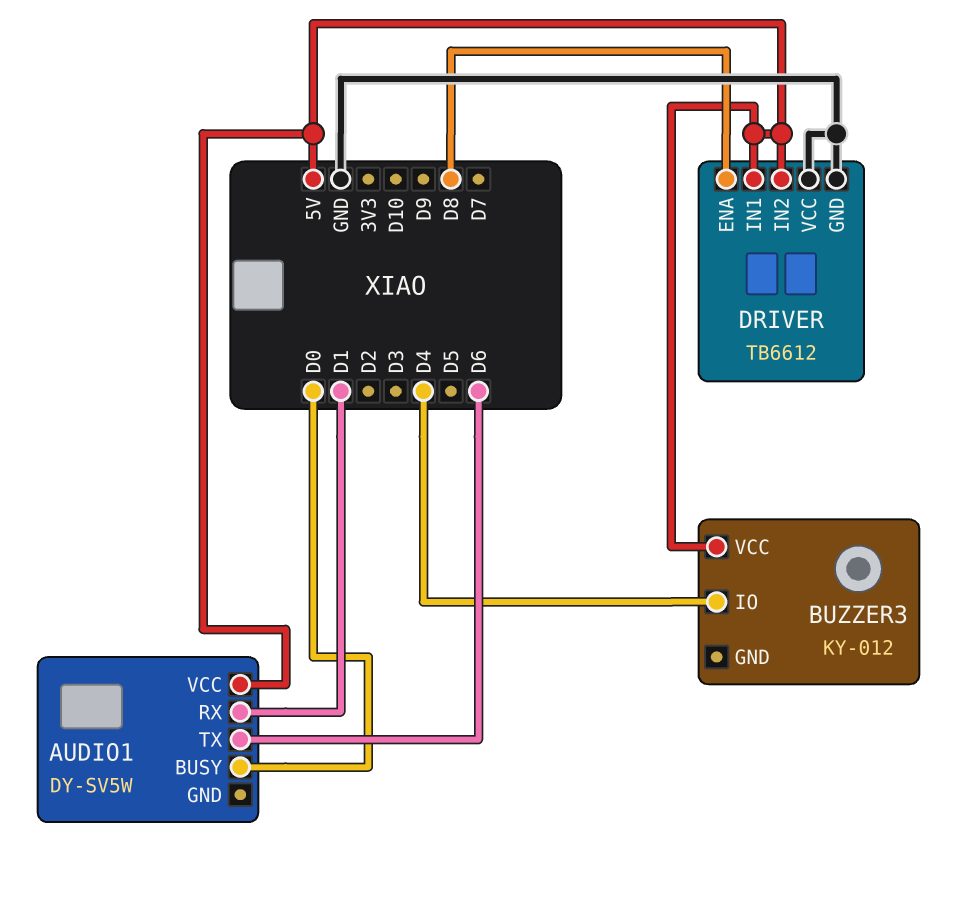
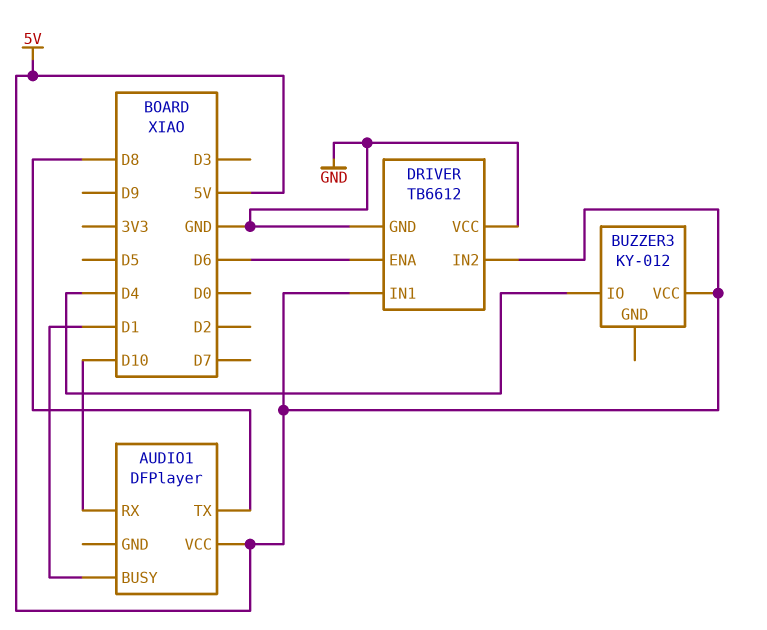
AUDIO1: DY-SV5W -> DFPlayer
AUDIO1 pin BUSY: D0 -> D1
AUDIO1 pin RX: D1 -> D10
AUDIO1 pin TX: D6 -> D8
DRIVER pin ENA: D8 -> D6

